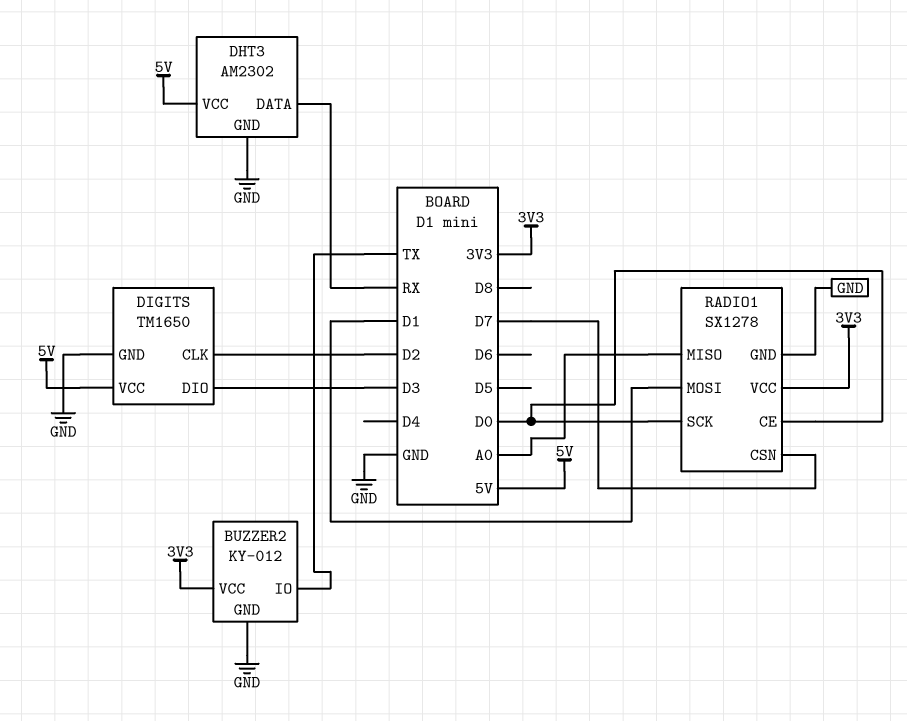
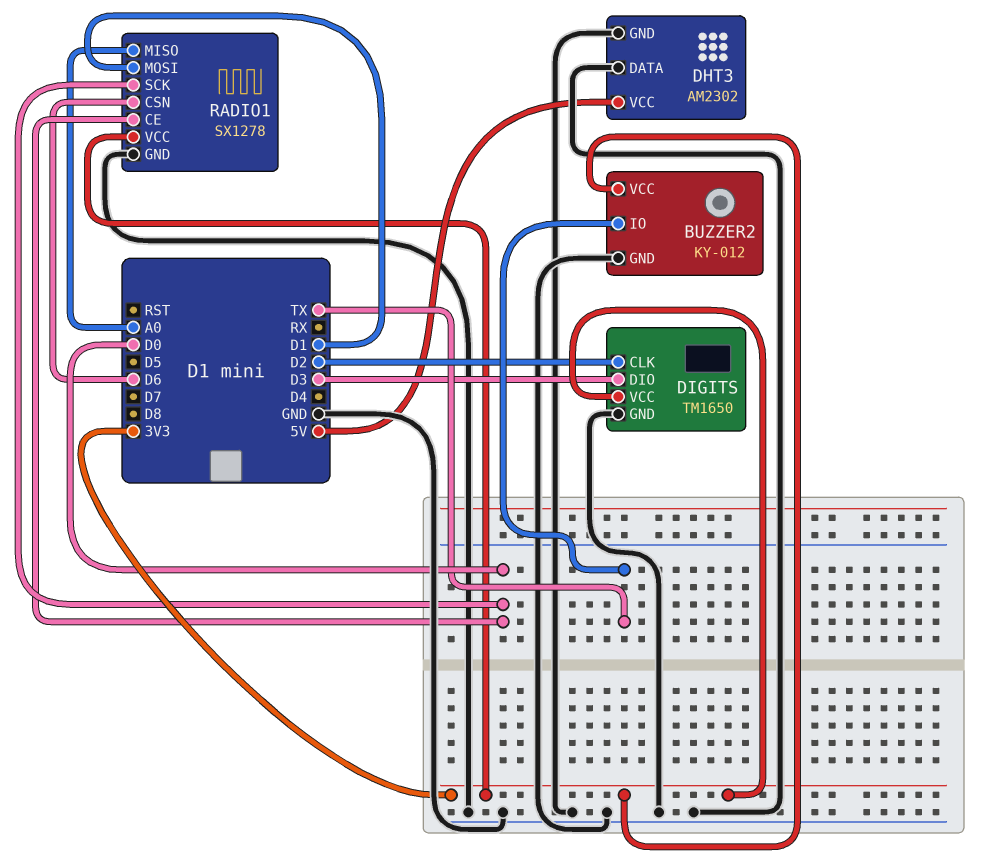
DHT3 pin DATA: RX -> GND
DIGITS pin VCC: 5V -> 3V3
RADIO1 pin CSN: D7 -> D6

